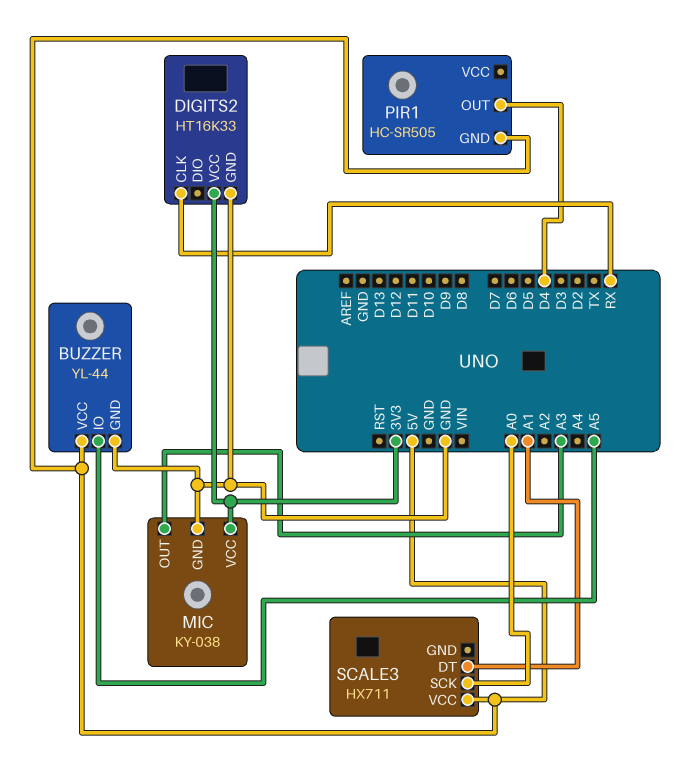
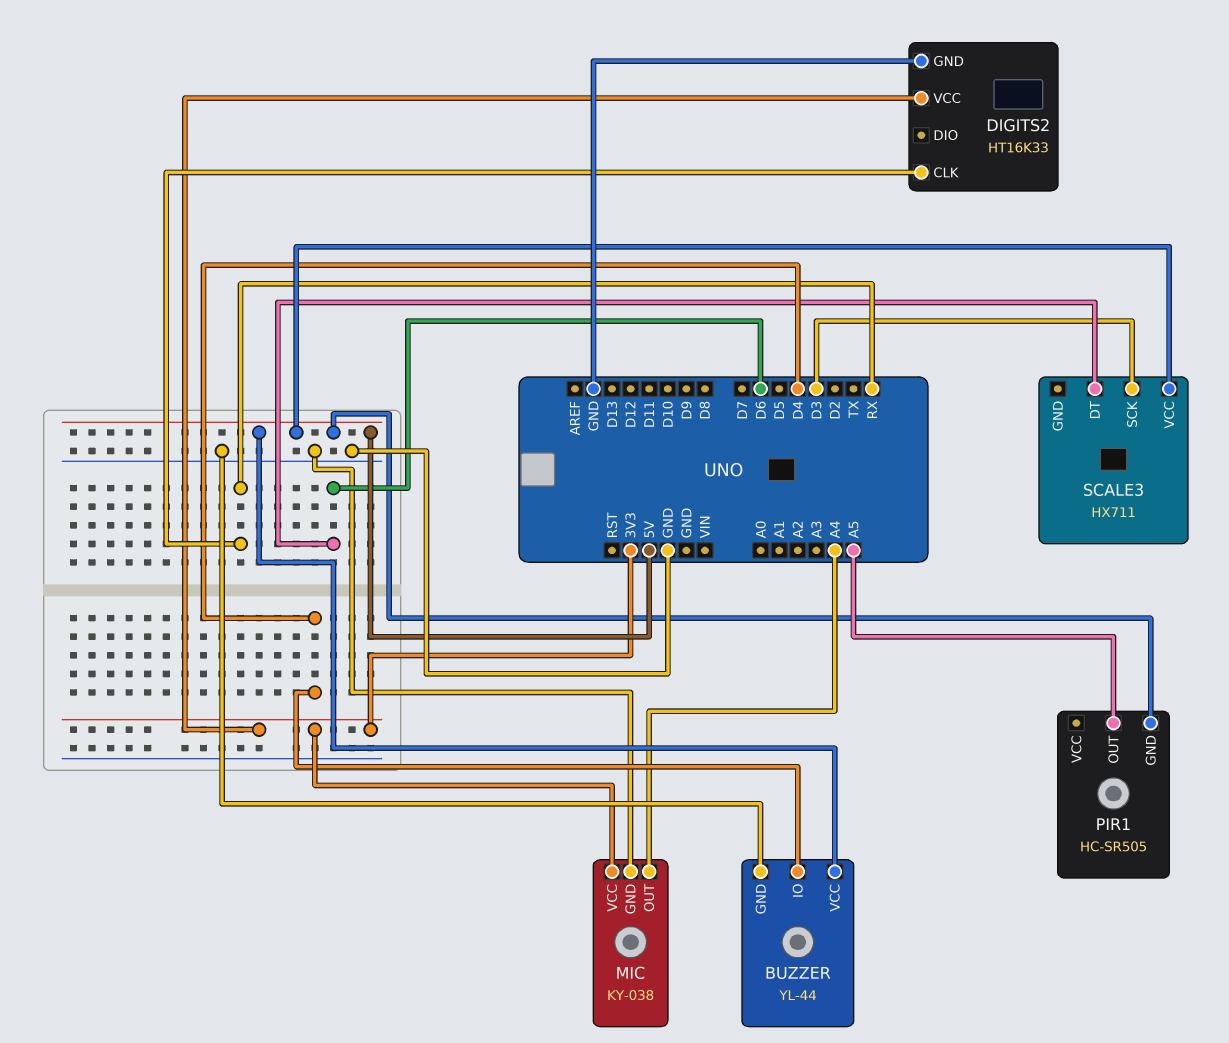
BUZZER pin IO: A5 -> D4
MIC pin OUT: A3 -> A4
PIR1 pin OUT: D4 -> A5
SCALE3 pin DT: A1 -> D6
SCALE3 pin SCK: A0 -> D3

